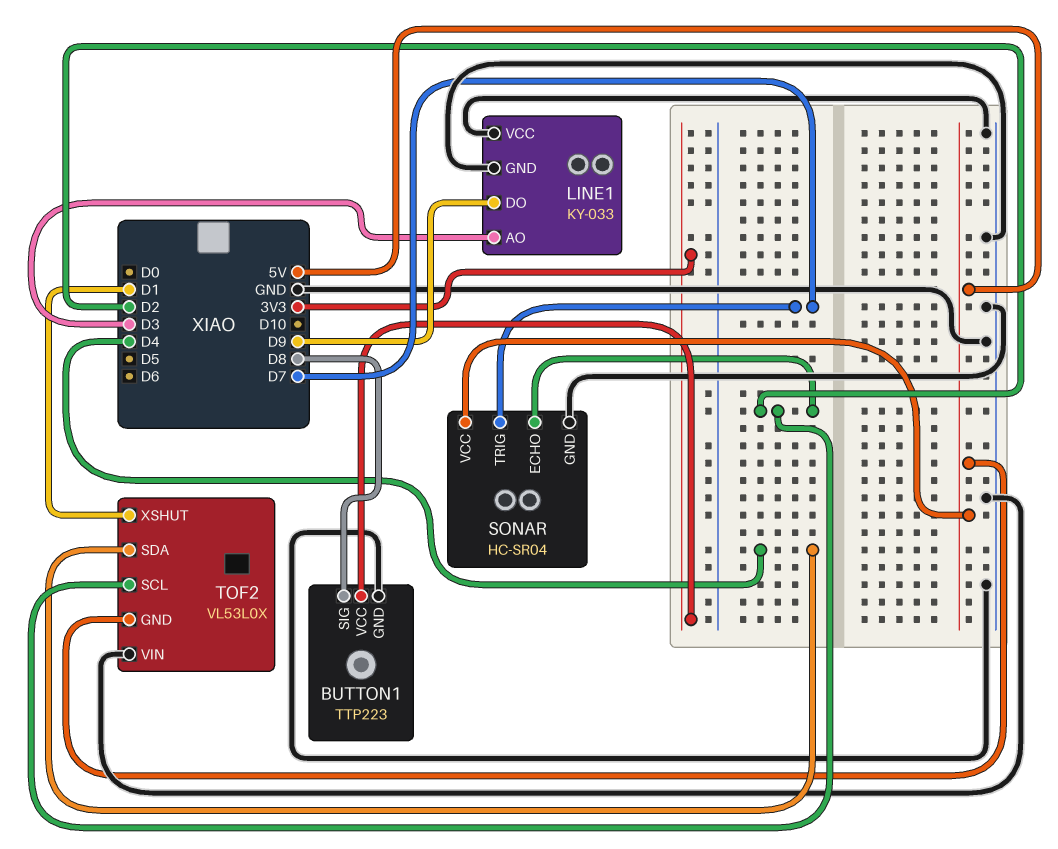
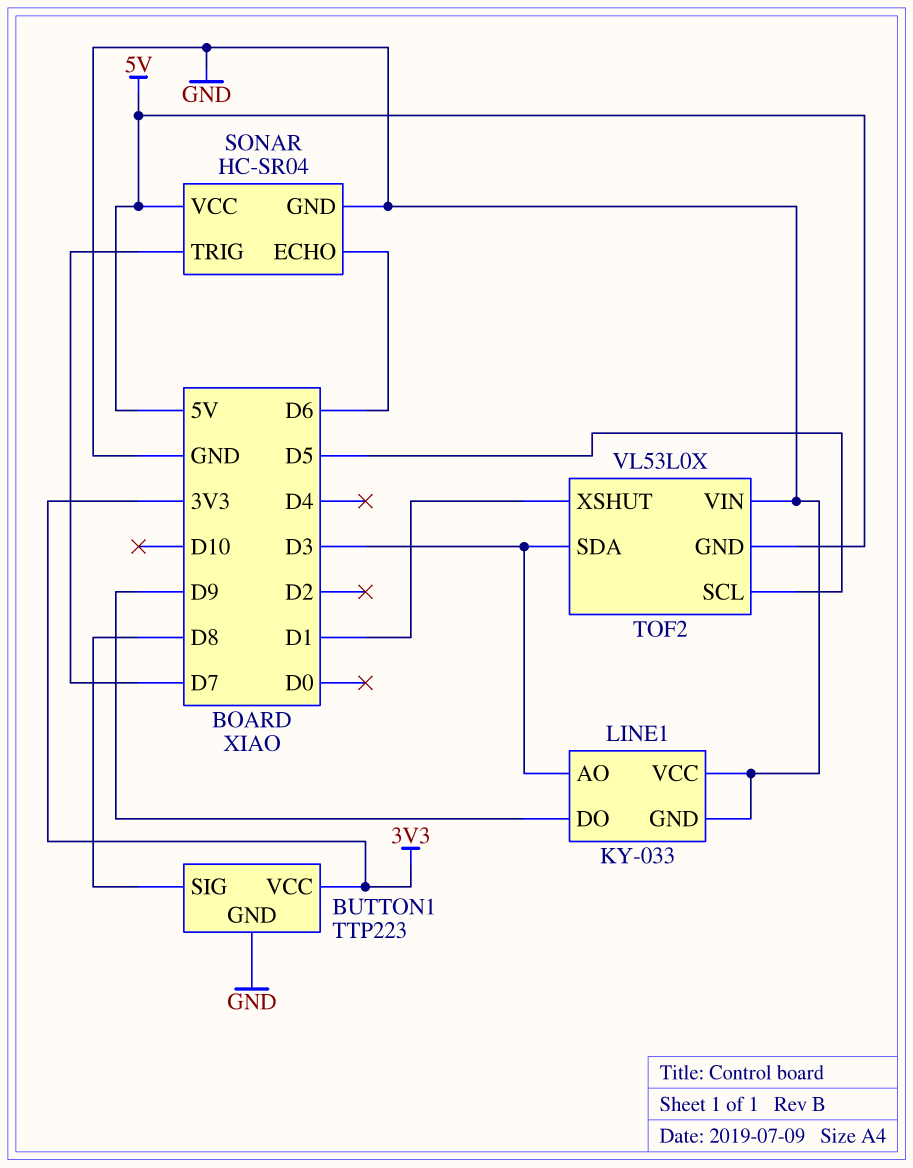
SONAR pin ECHO: D2 -> D6
TOF2 pin SCL: D2 -> D5
TOF2 pin SDA: D4 -> D3

